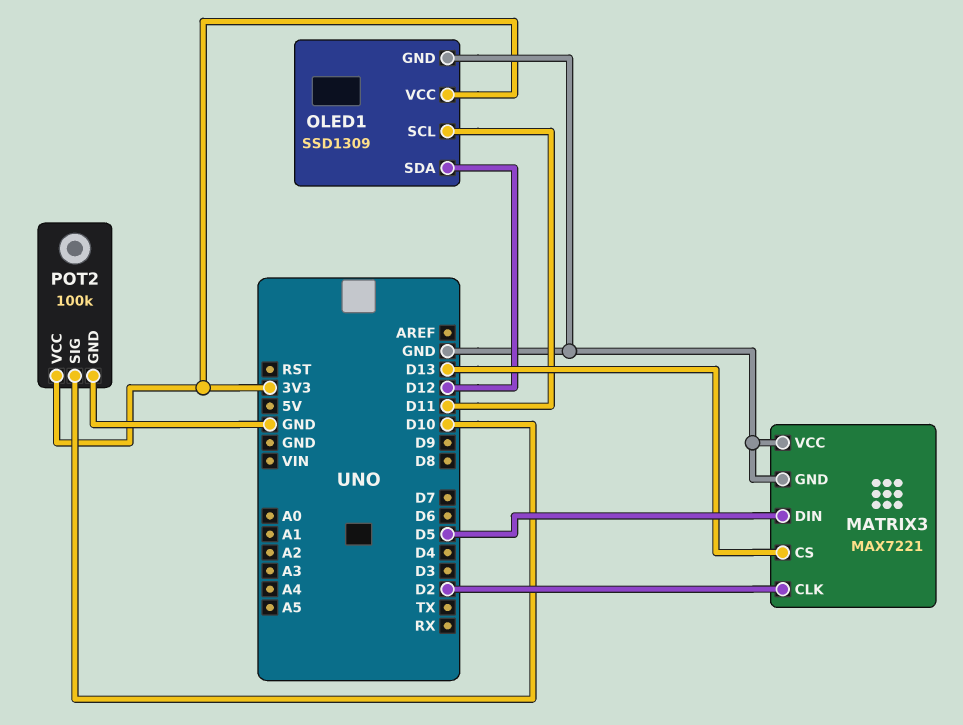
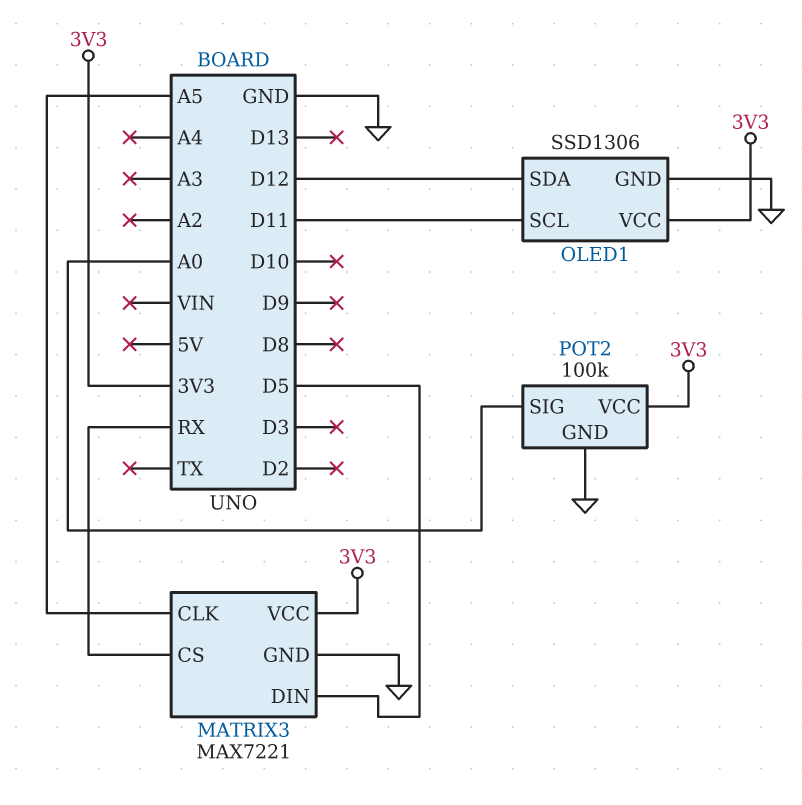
MATRIX3 pin CLK: D2 -> A5
MATRIX3 pin CS: D13 -> RX
MATRIX3 pin VCC: GND -> 3V3
OLED1: SSD1309 -> SSD1306
POT2 pin SIG: D10 -> A0

